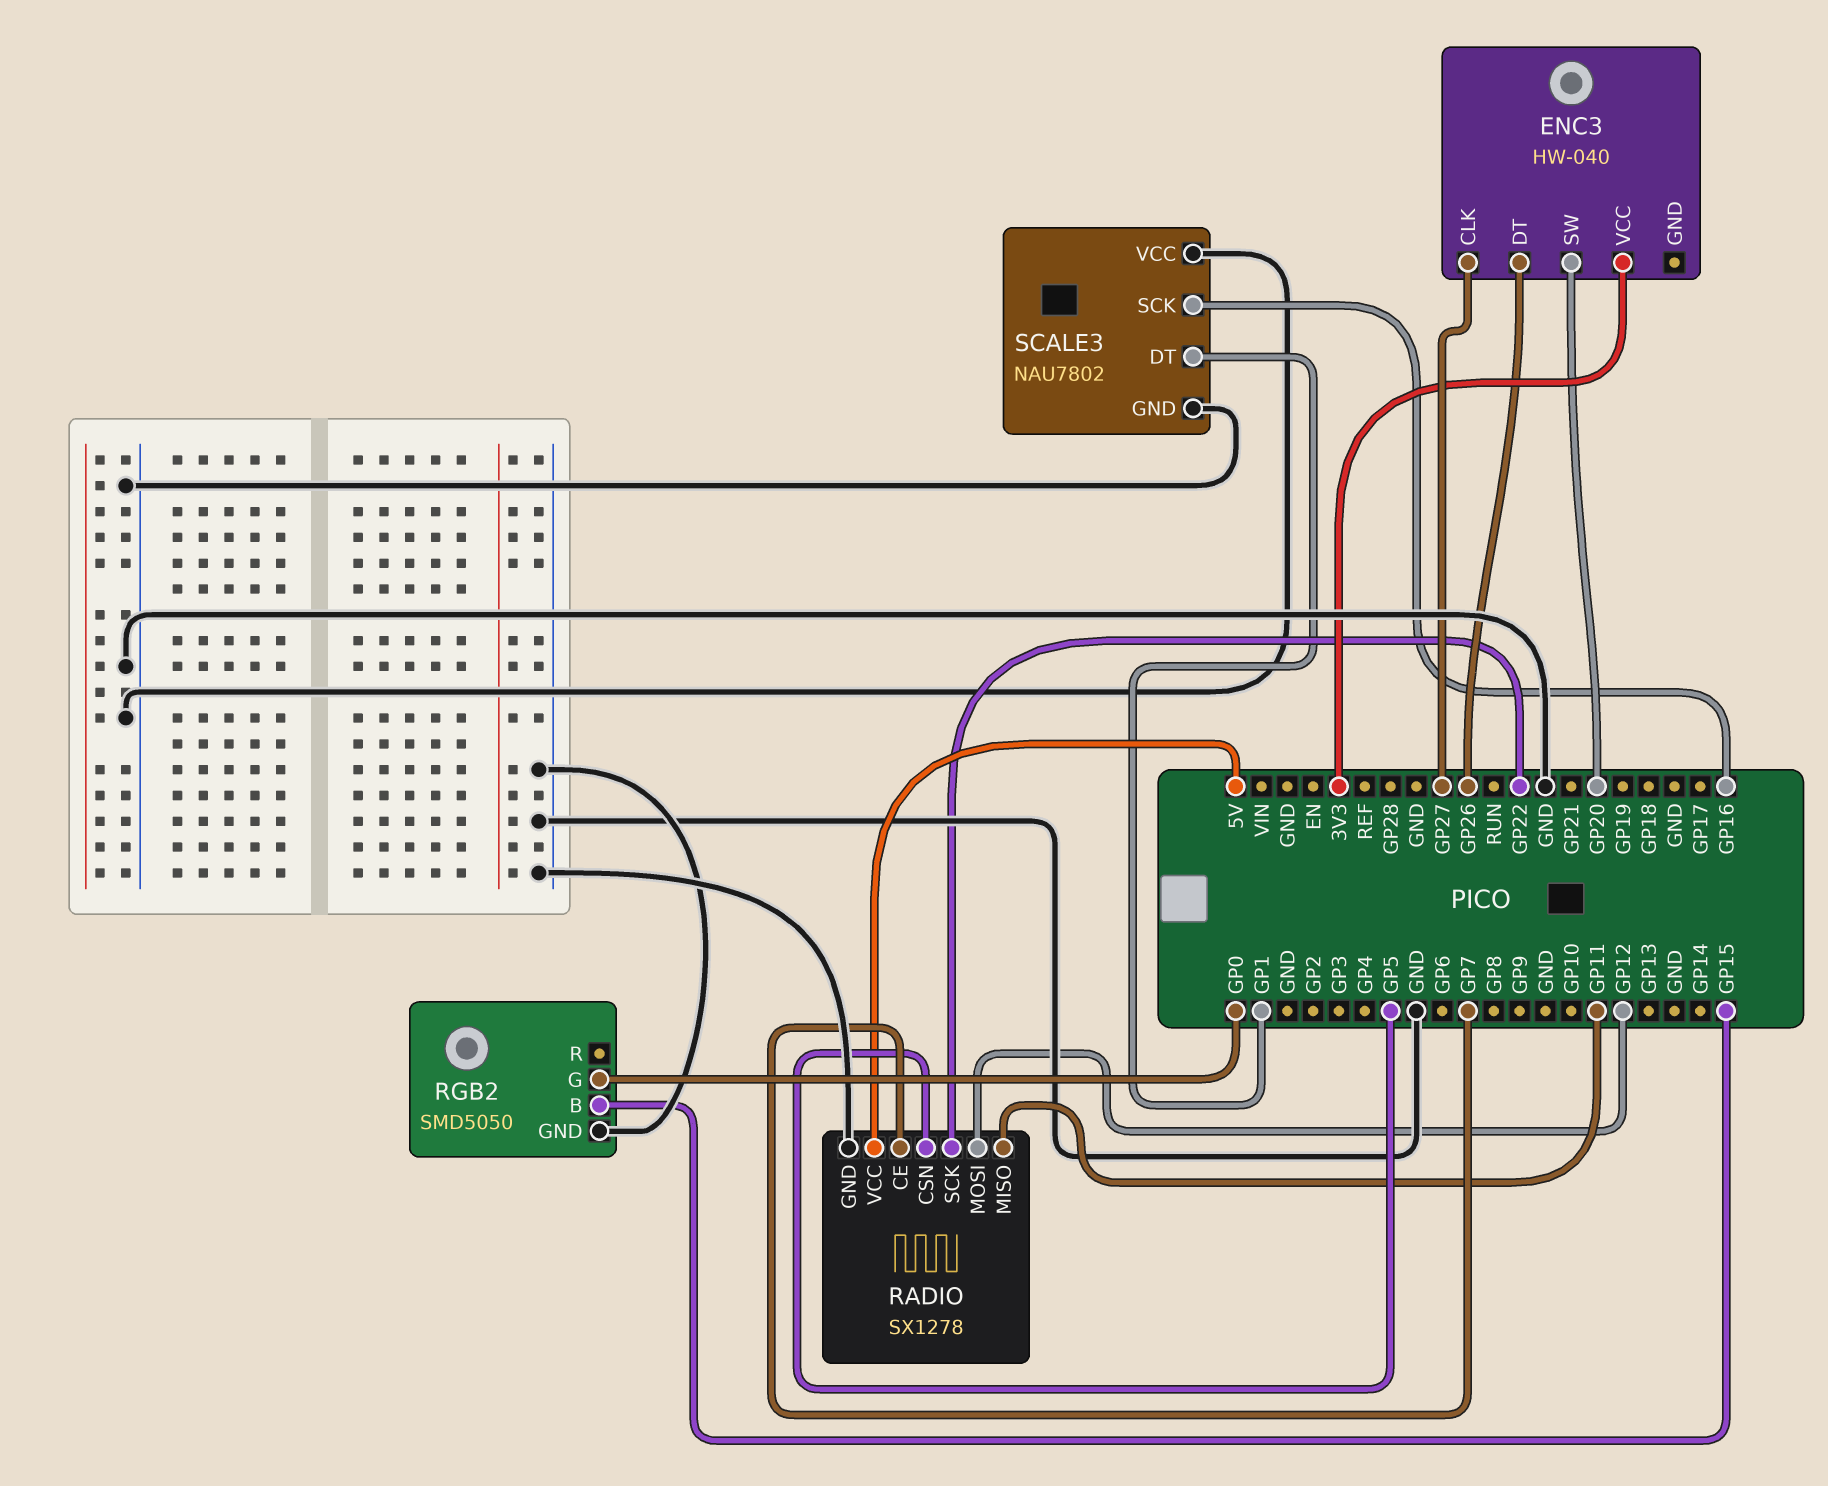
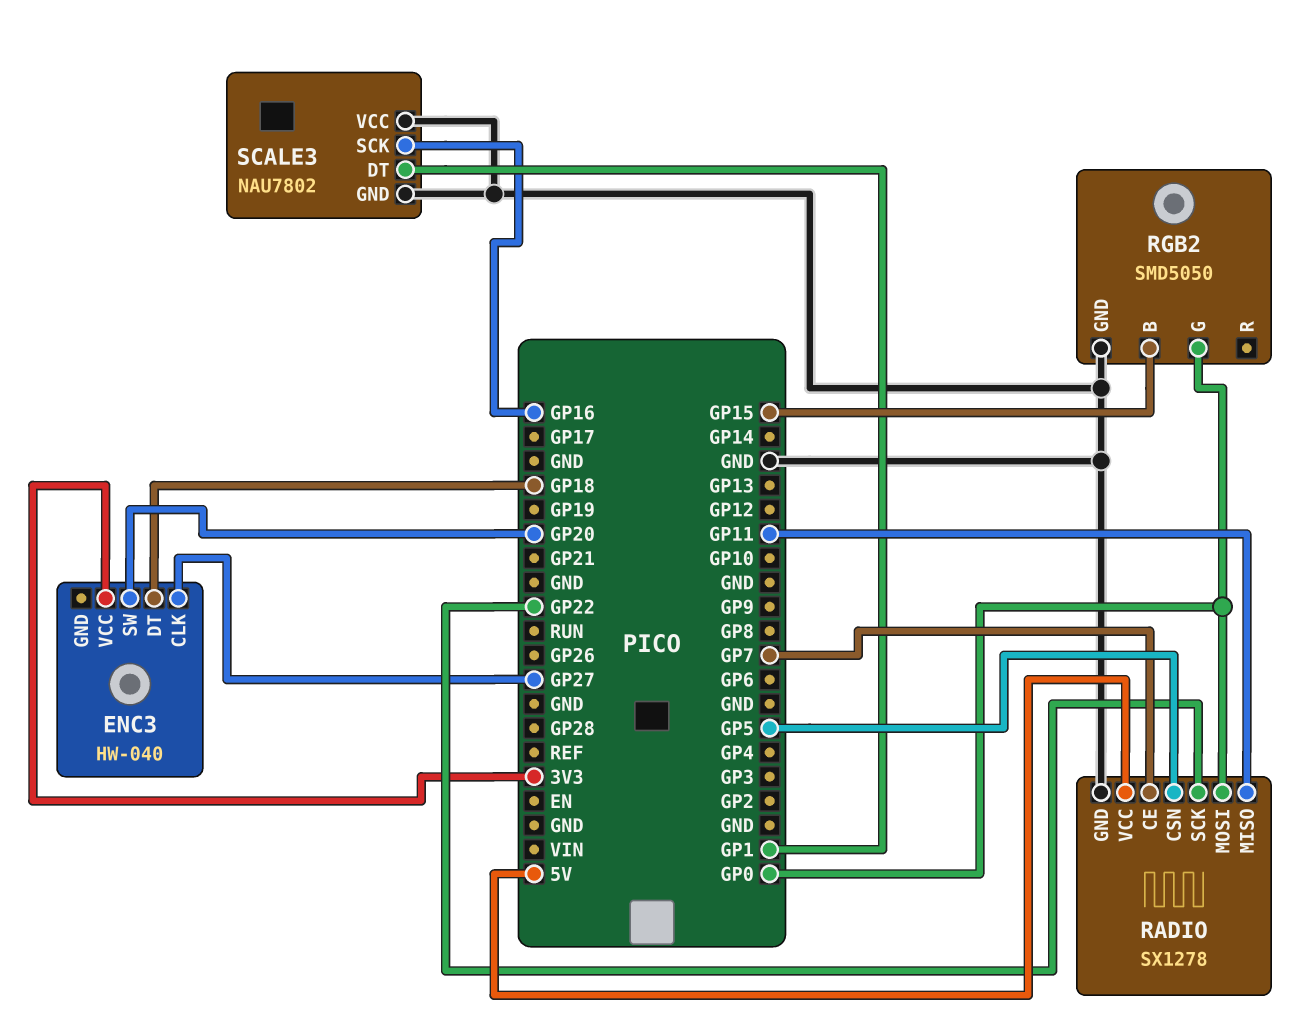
ENC3 pin DT: GP26 -> GP18
RADIO pin MOSI: GP12 -> GP0

